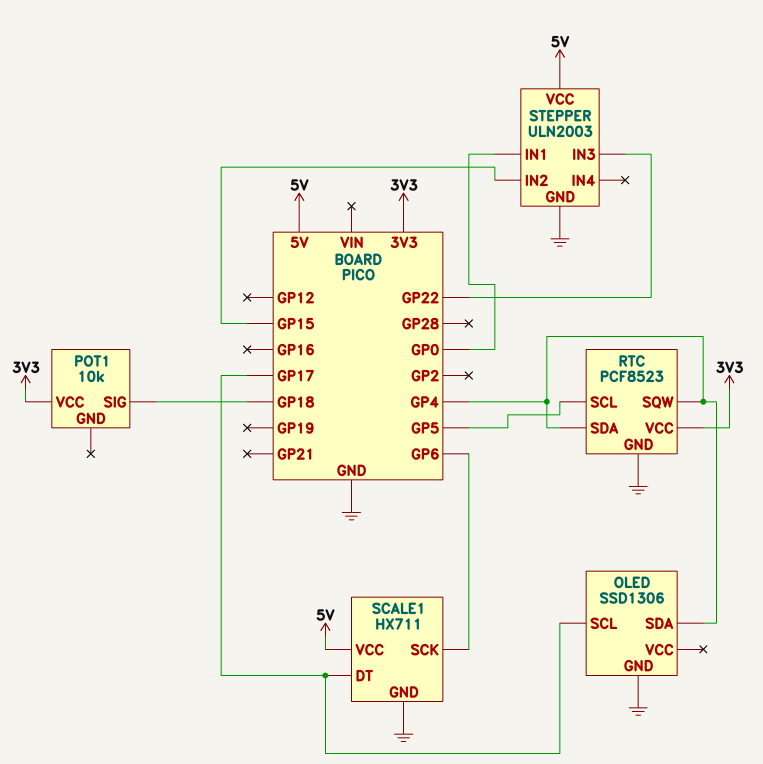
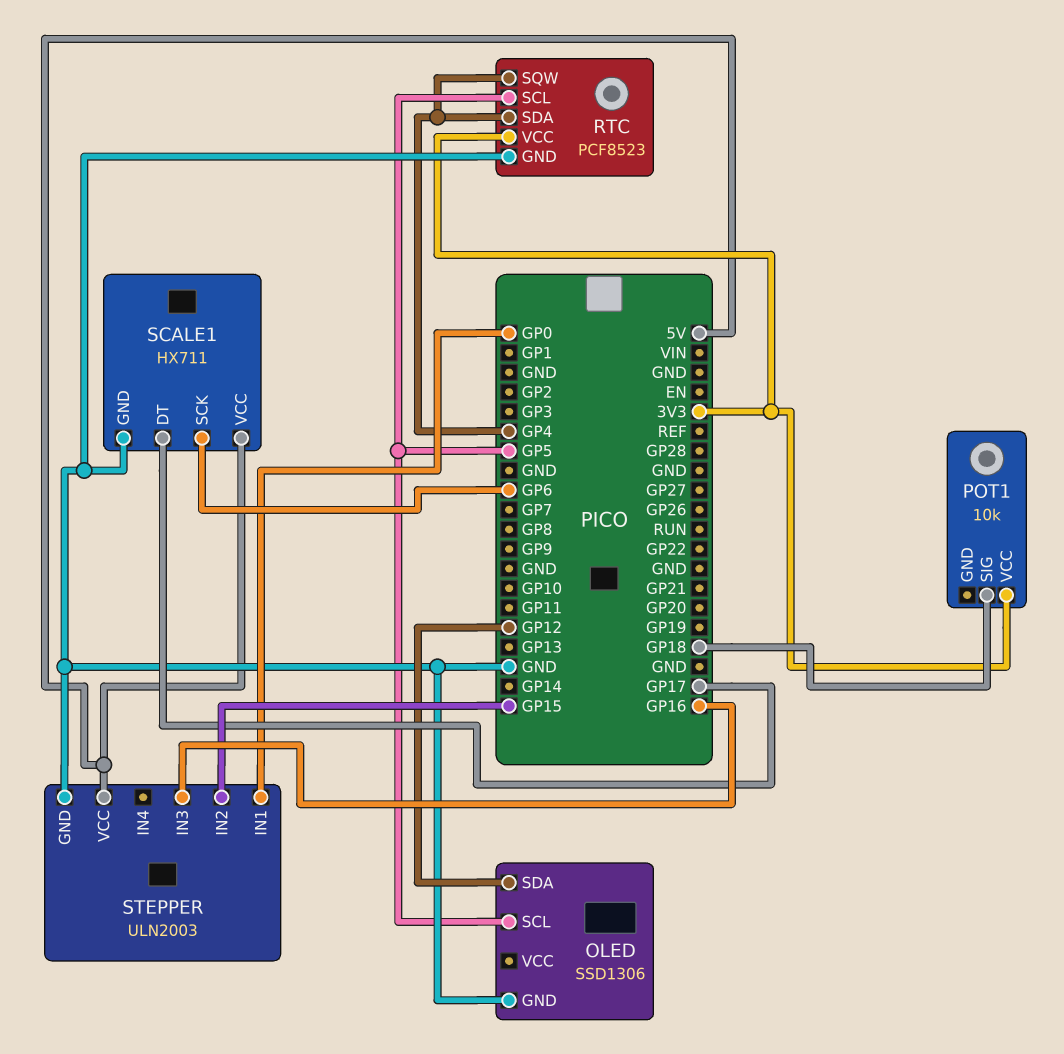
OLED pin SCL: GP17 -> GP5
OLED pin SDA: GP4 -> GP12
STEPPER pin IN3: GP22 -> GP16

